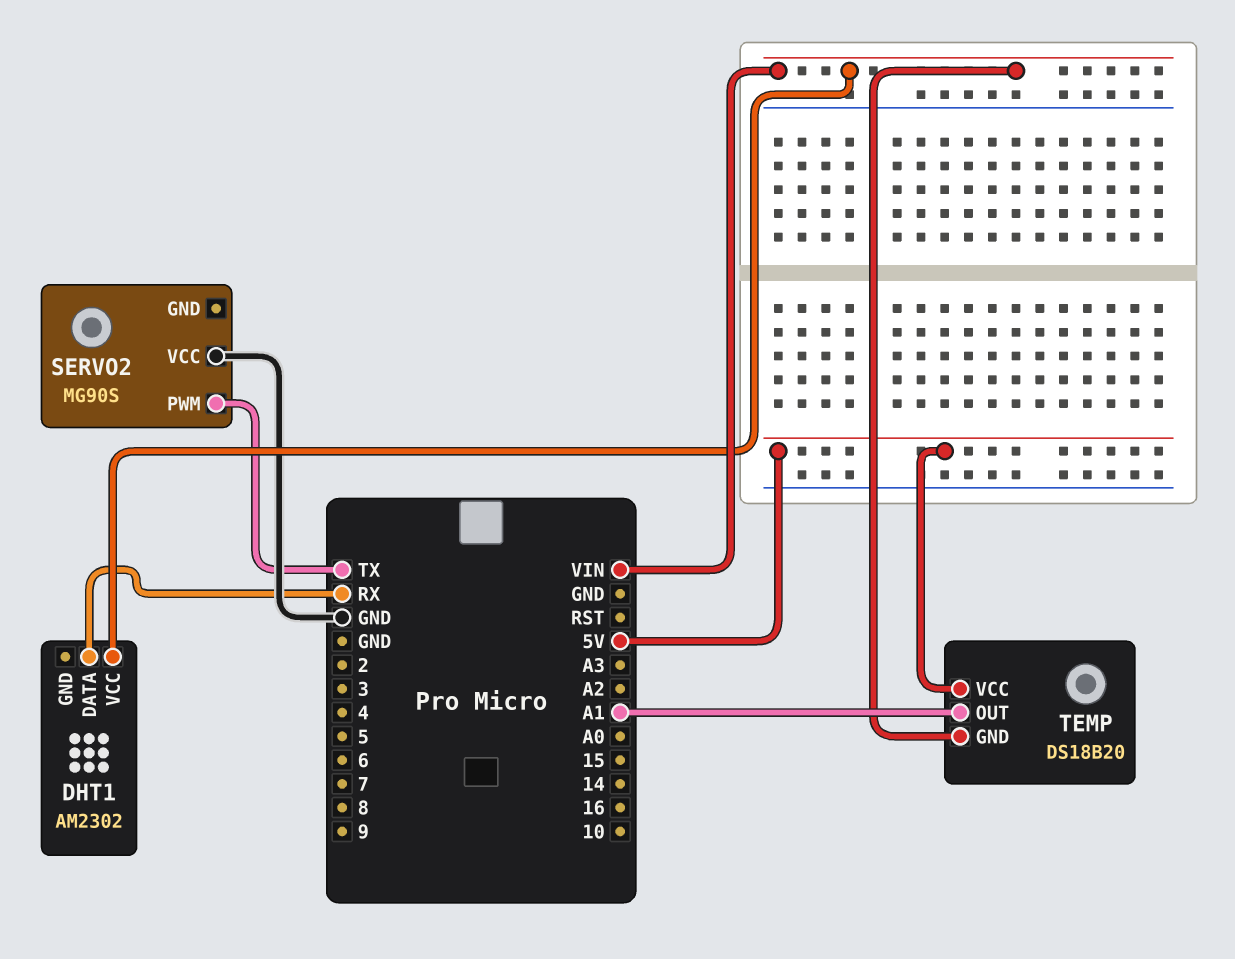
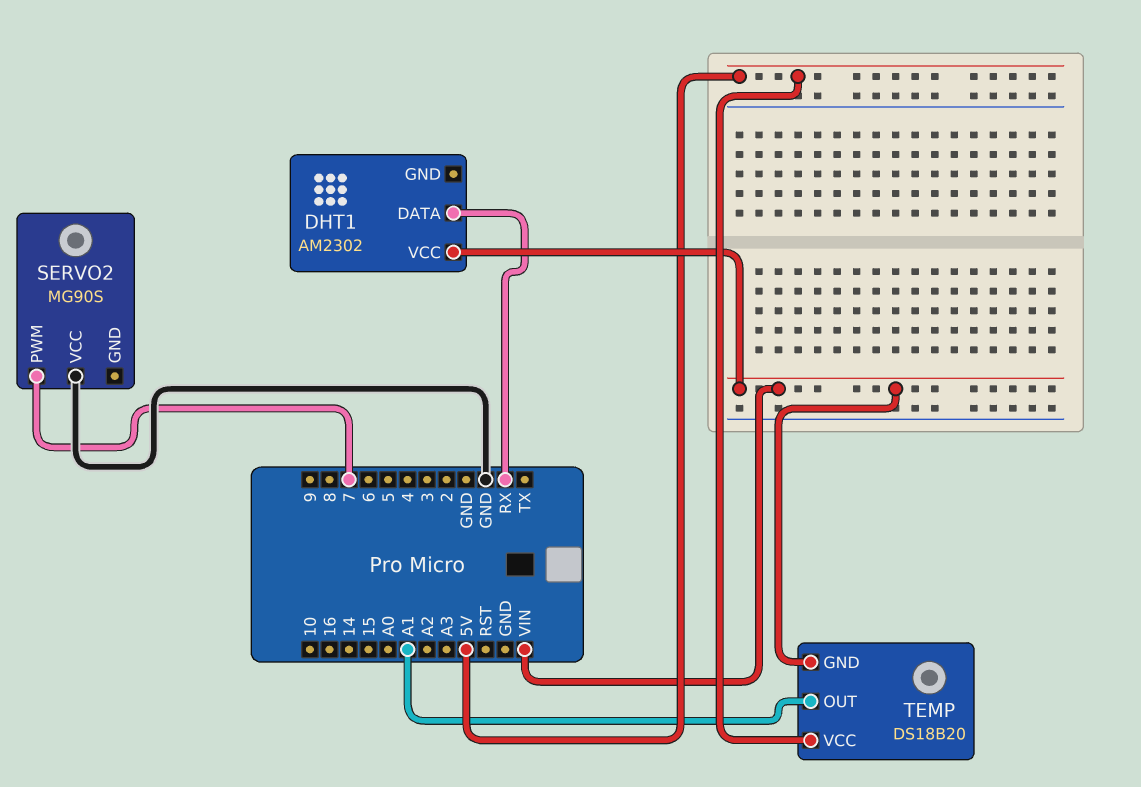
SERVO2 pin PWM: TX -> 7

